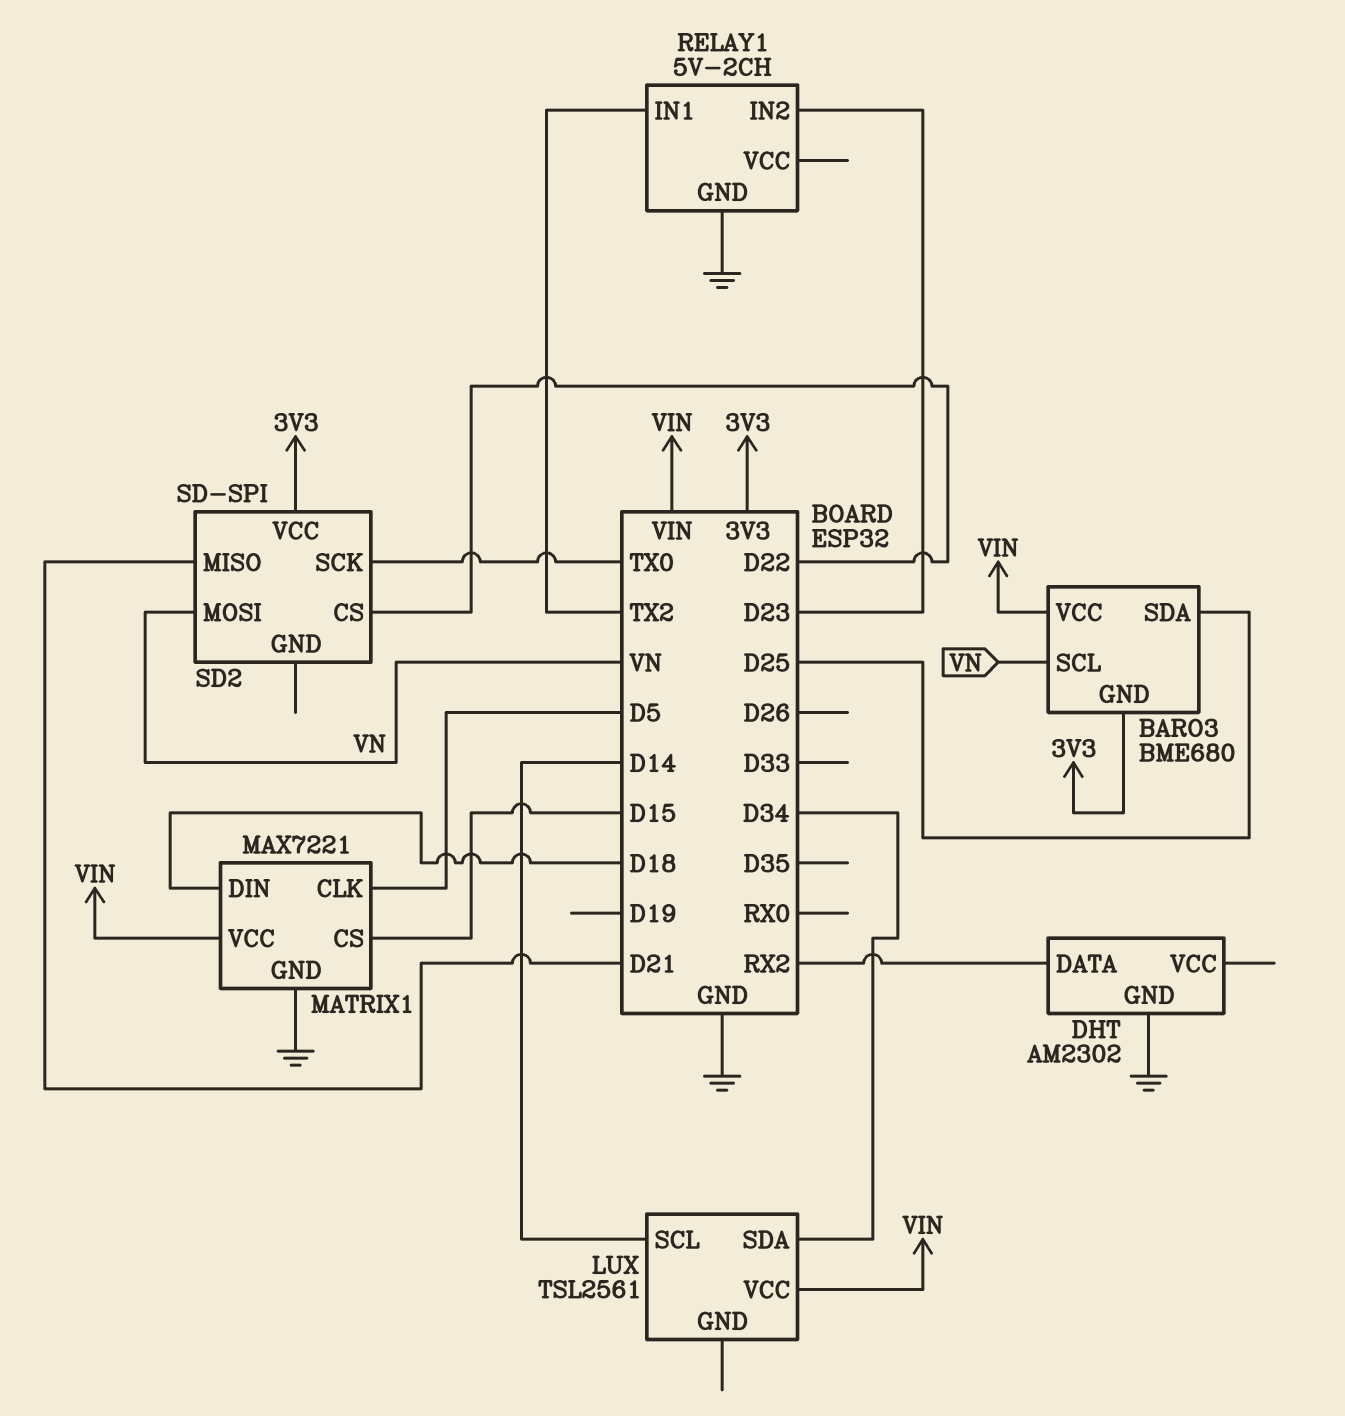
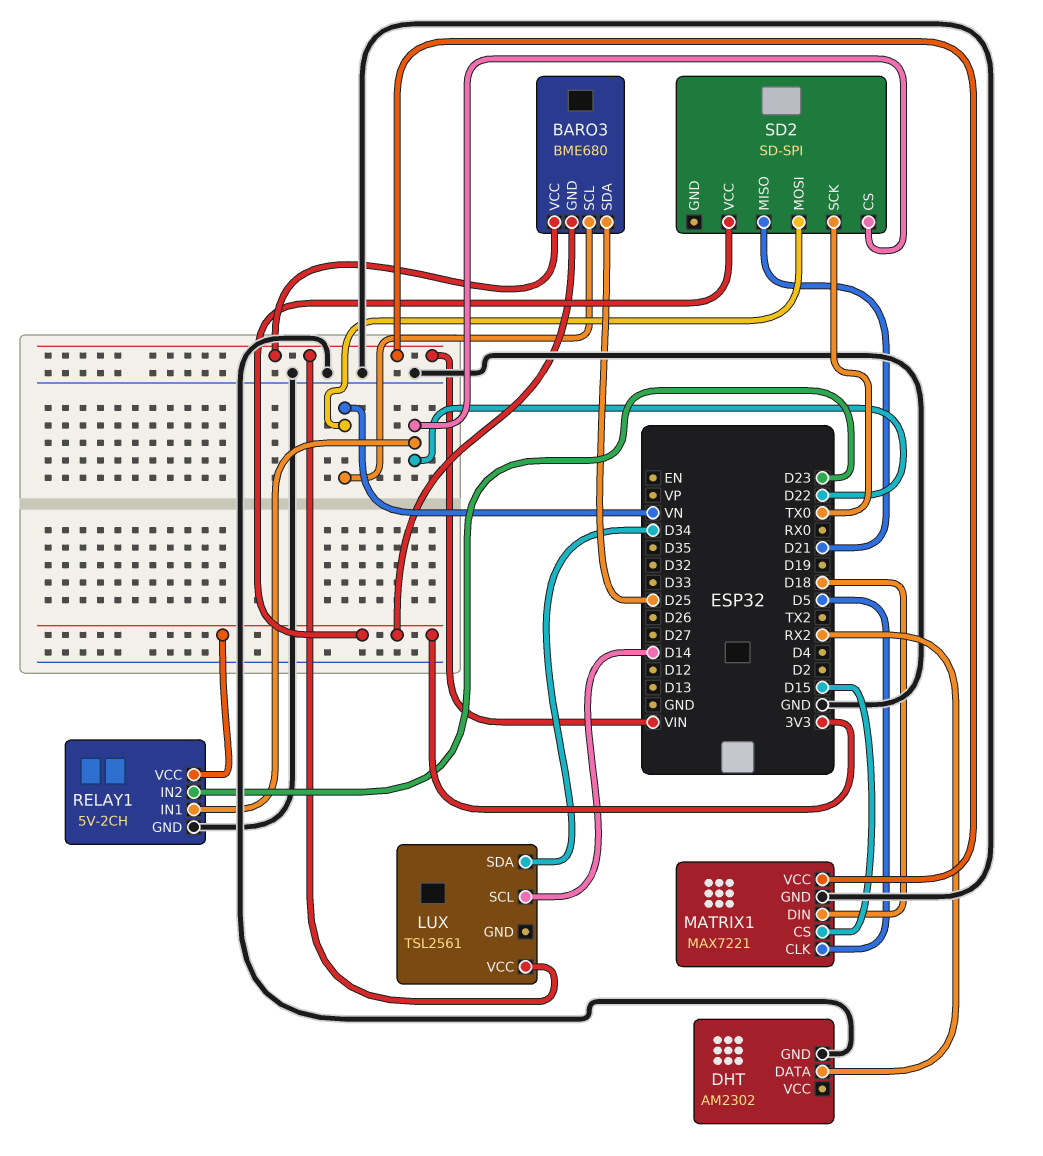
RELAY1 pin IN1: TX2 -> D22
RELAY1 pin VCC: none -> 3V3

